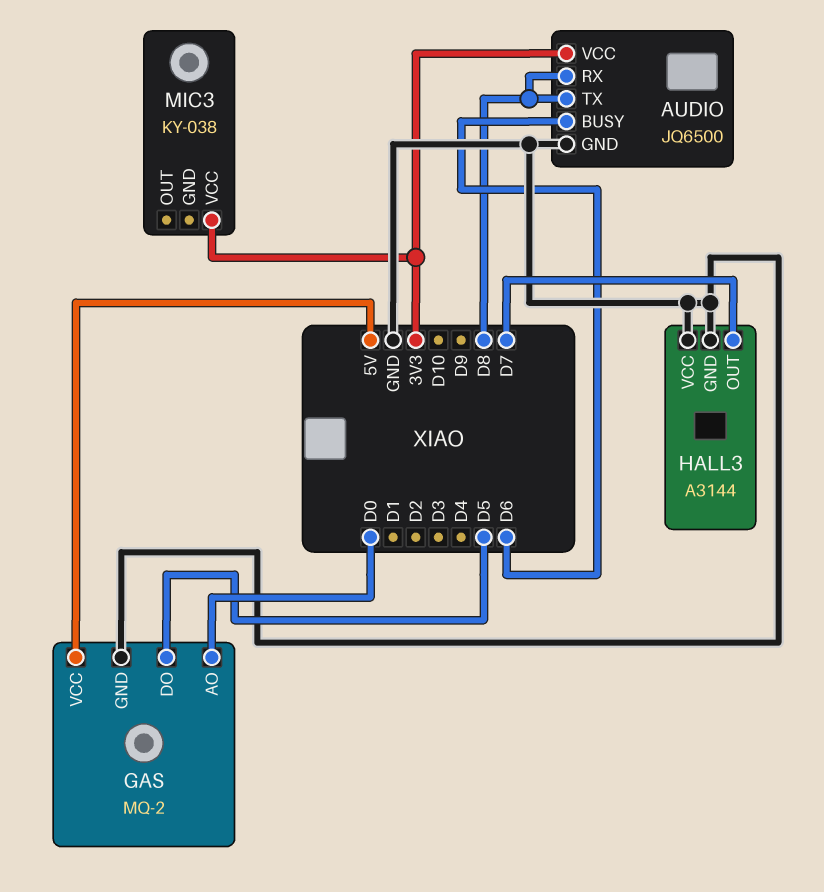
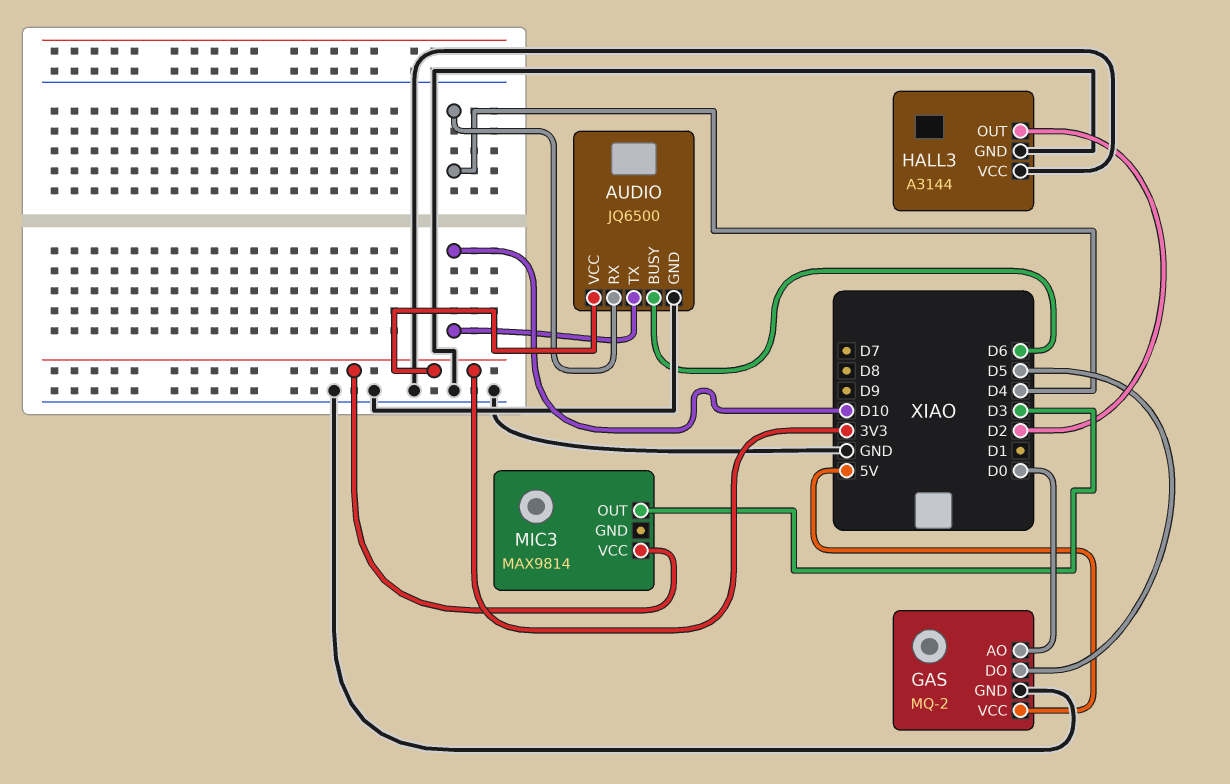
AUDIO pin RX: D8 -> D4
AUDIO pin TX: D8 -> D10
HALL3 pin OUT: D7 -> D2
MIC3: KY-038 -> MAX9814
MIC3 pin OUT: none -> D3

